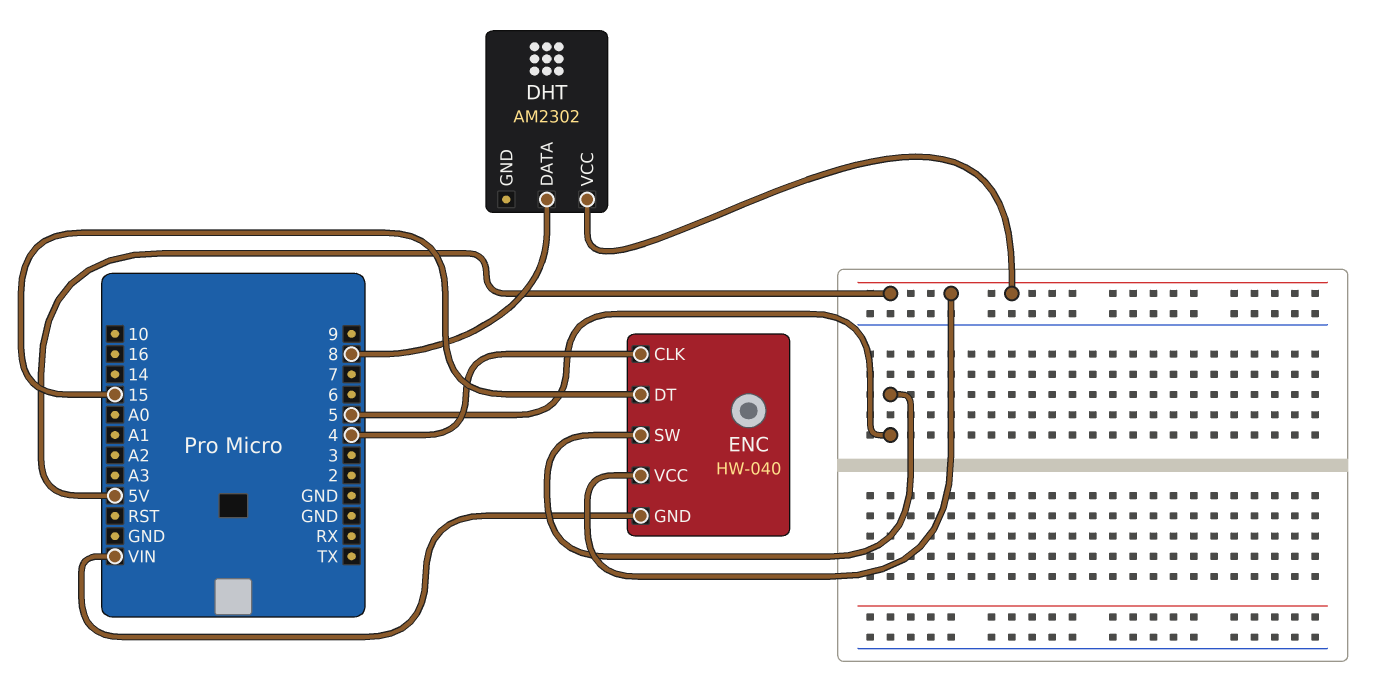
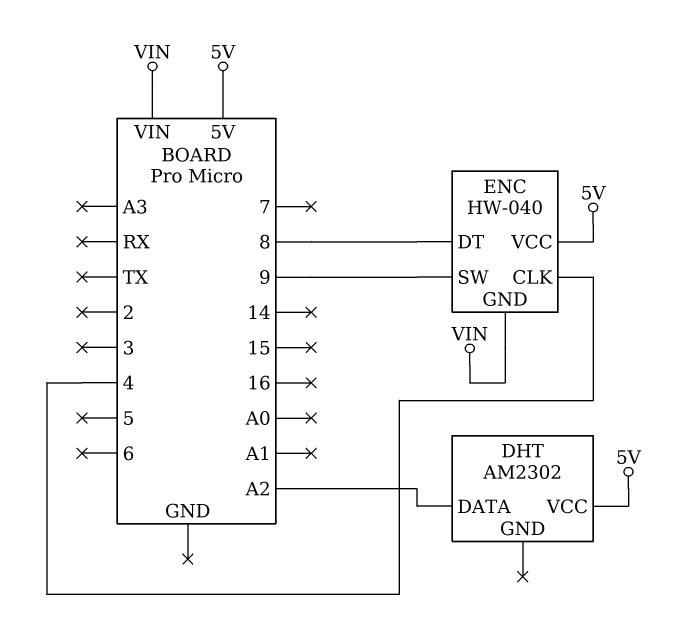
DHT pin DATA: 8 -> A2
ENC pin DT: 15 -> 8
ENC pin SW: 5 -> 9

